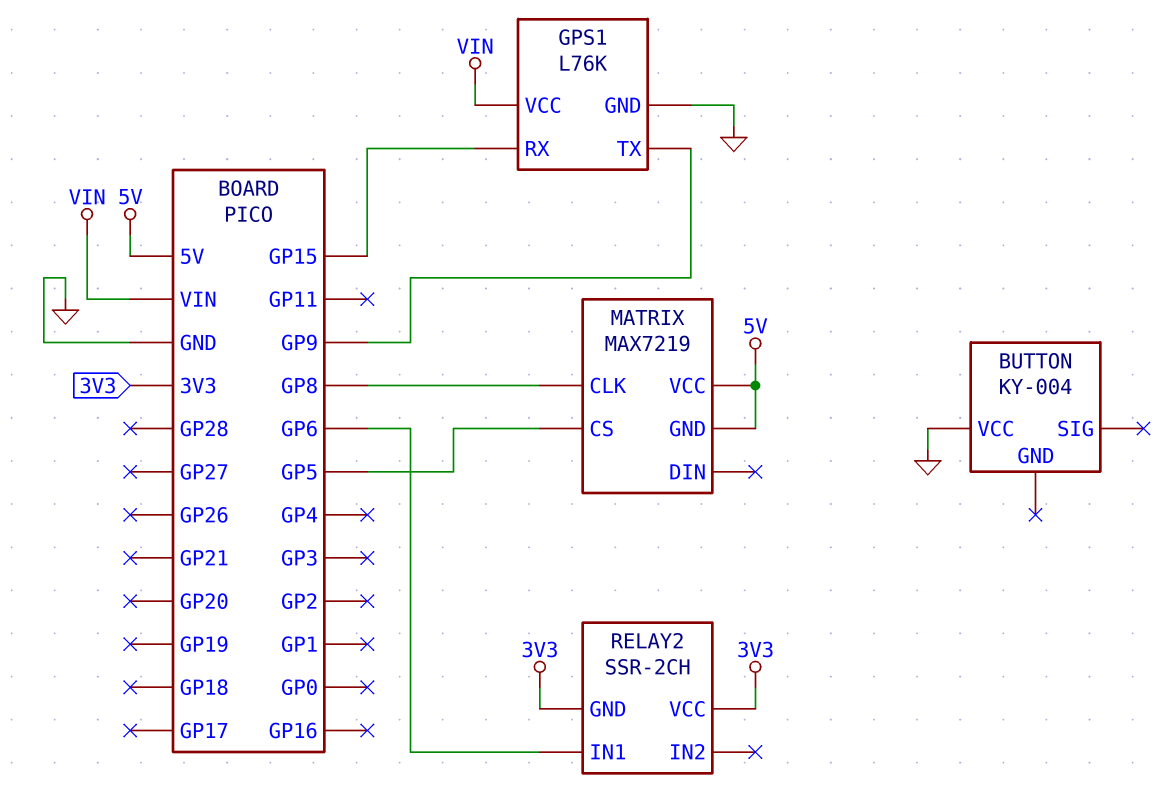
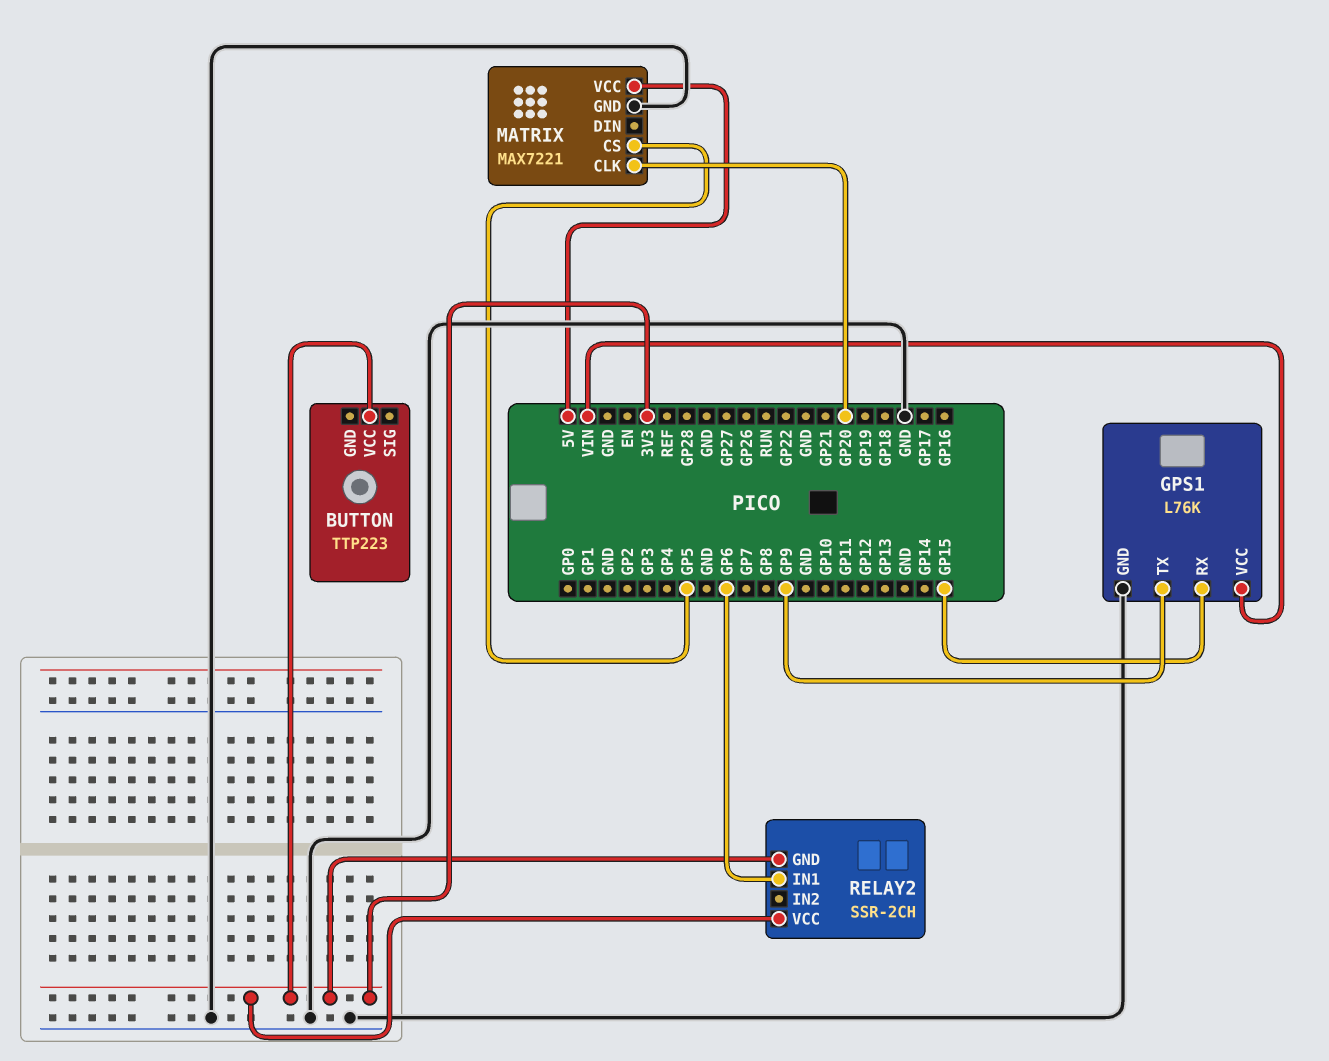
BUTTON: KY-004 -> TTP223
BUTTON pin VCC: GND -> 3V3
MATRIX: MAX7219 -> MAX7221
MATRIX pin CLK: GP8 -> GP20
MATRIX pin GND: 5V -> GND

